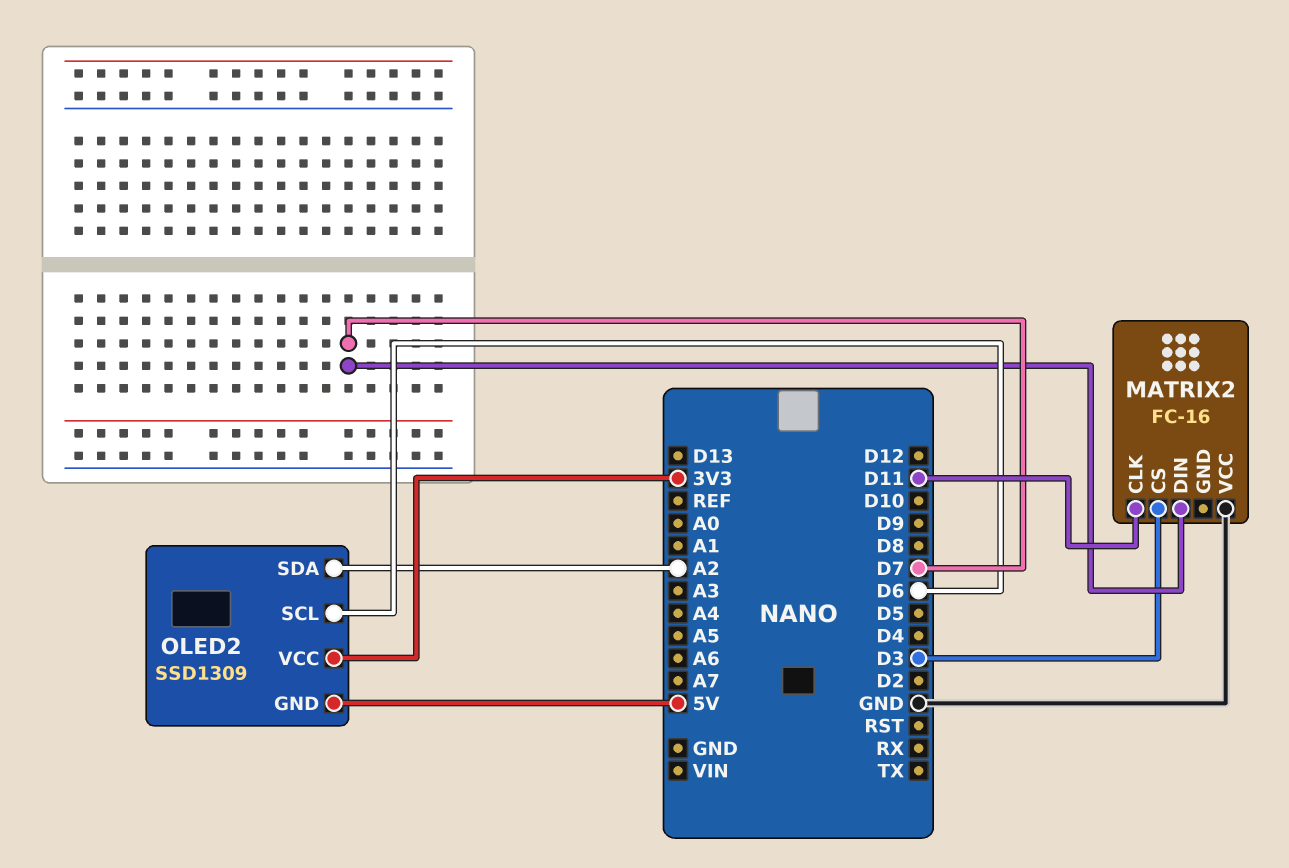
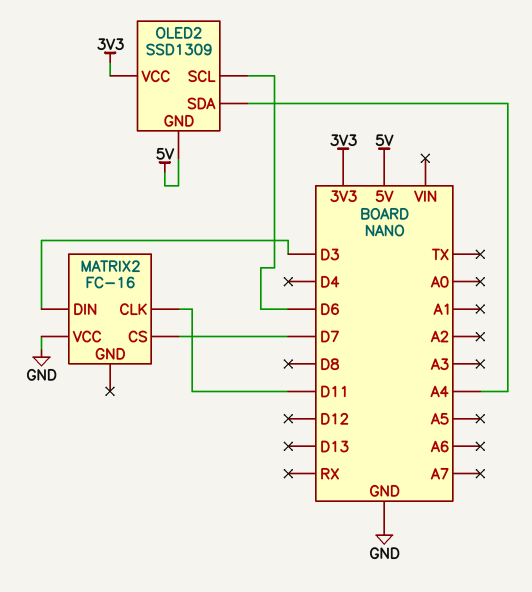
MATRIX2 pin CS: D3 -> D7
MATRIX2 pin DIN: D7 -> D3
OLED2 pin SDA: A2 -> A4

